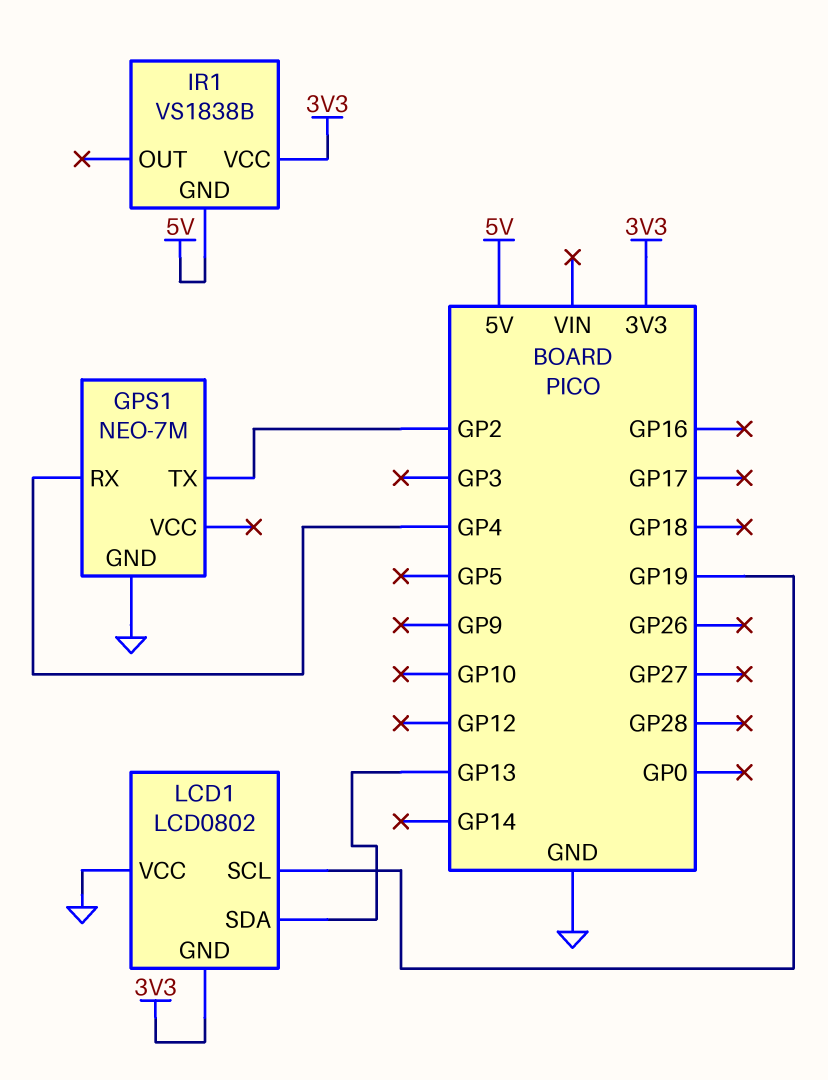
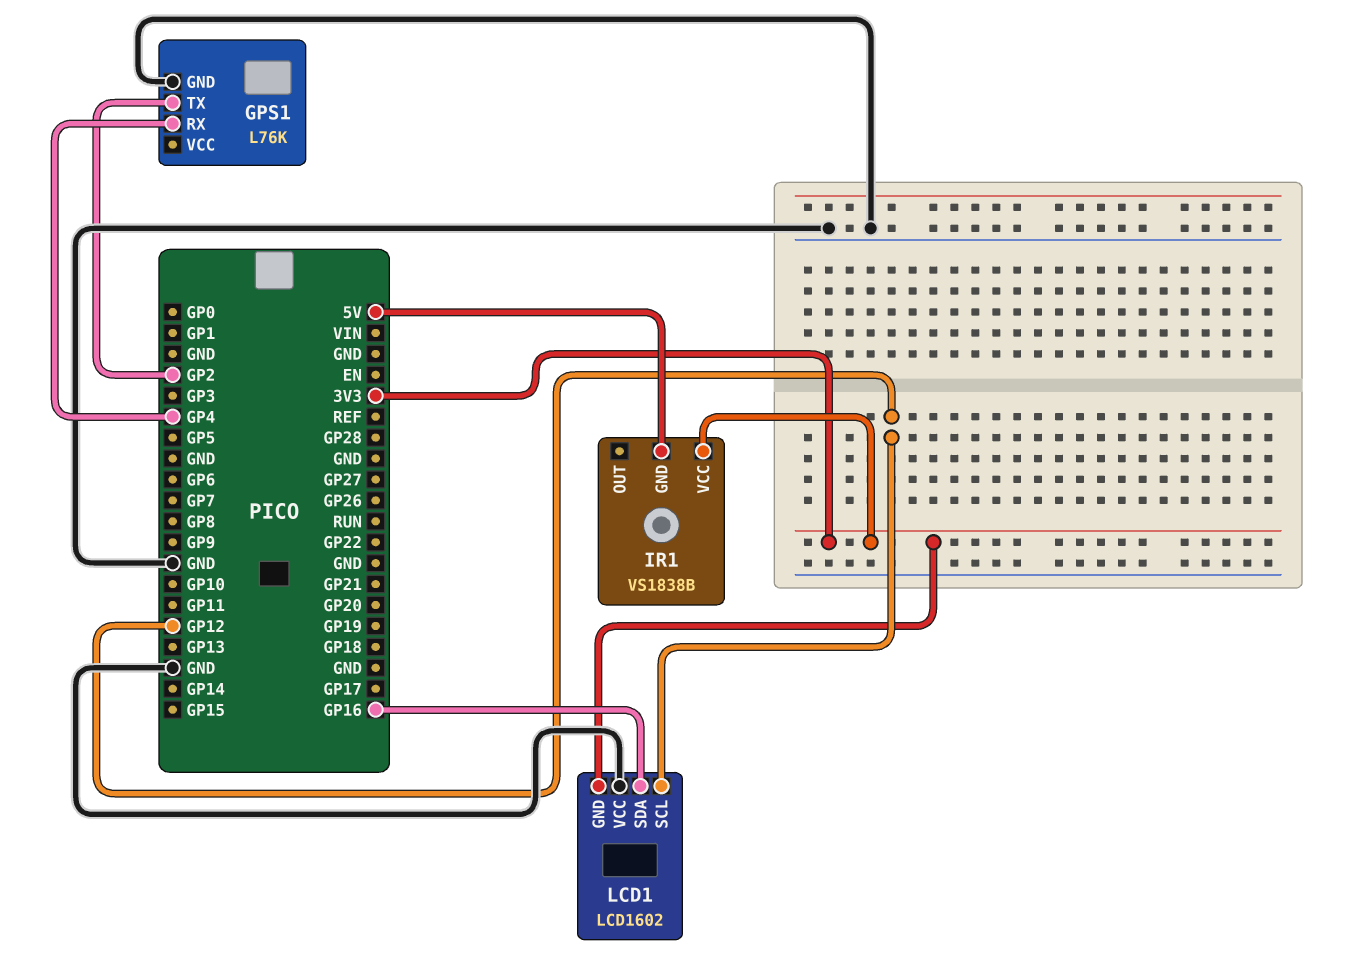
GPS1: NEO-7M -> L76K
LCD1: LCD0802 -> LCD1602
LCD1 pin SCL: GP19 -> GP12
LCD1 pin SDA: GP13 -> GP16

